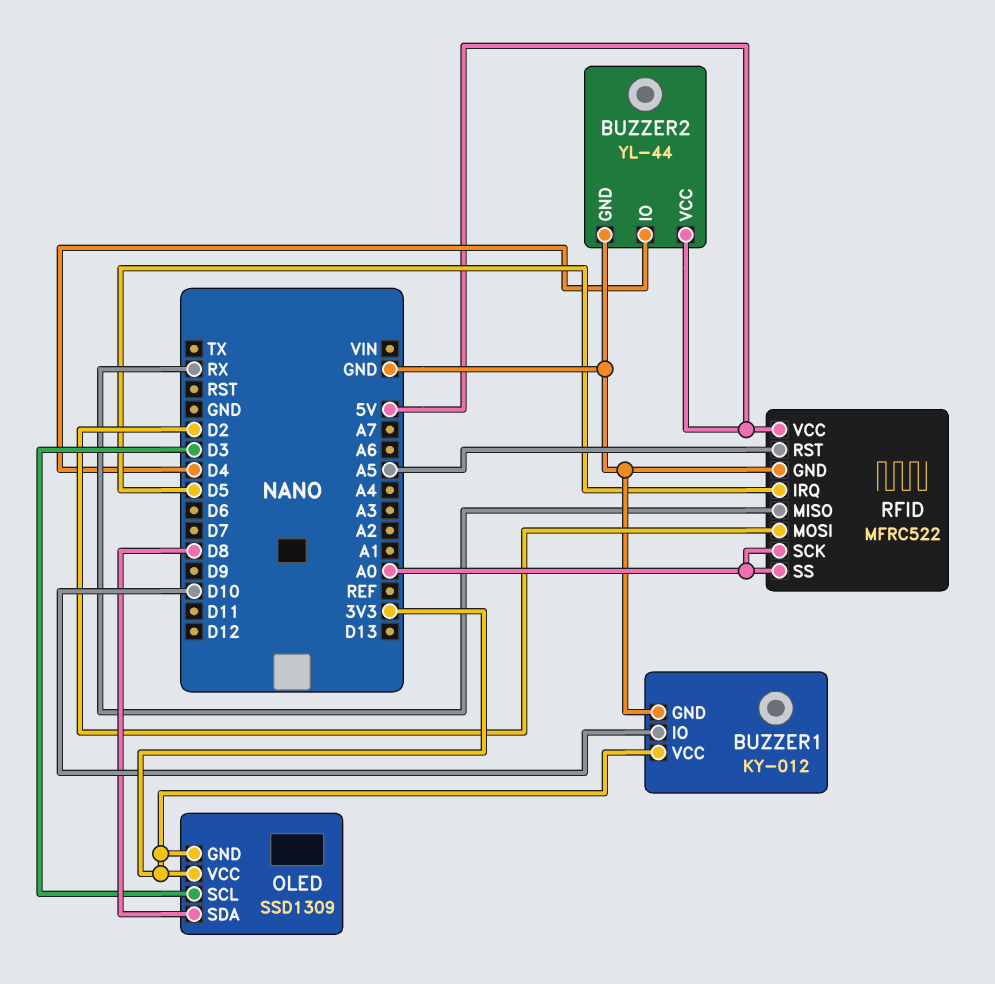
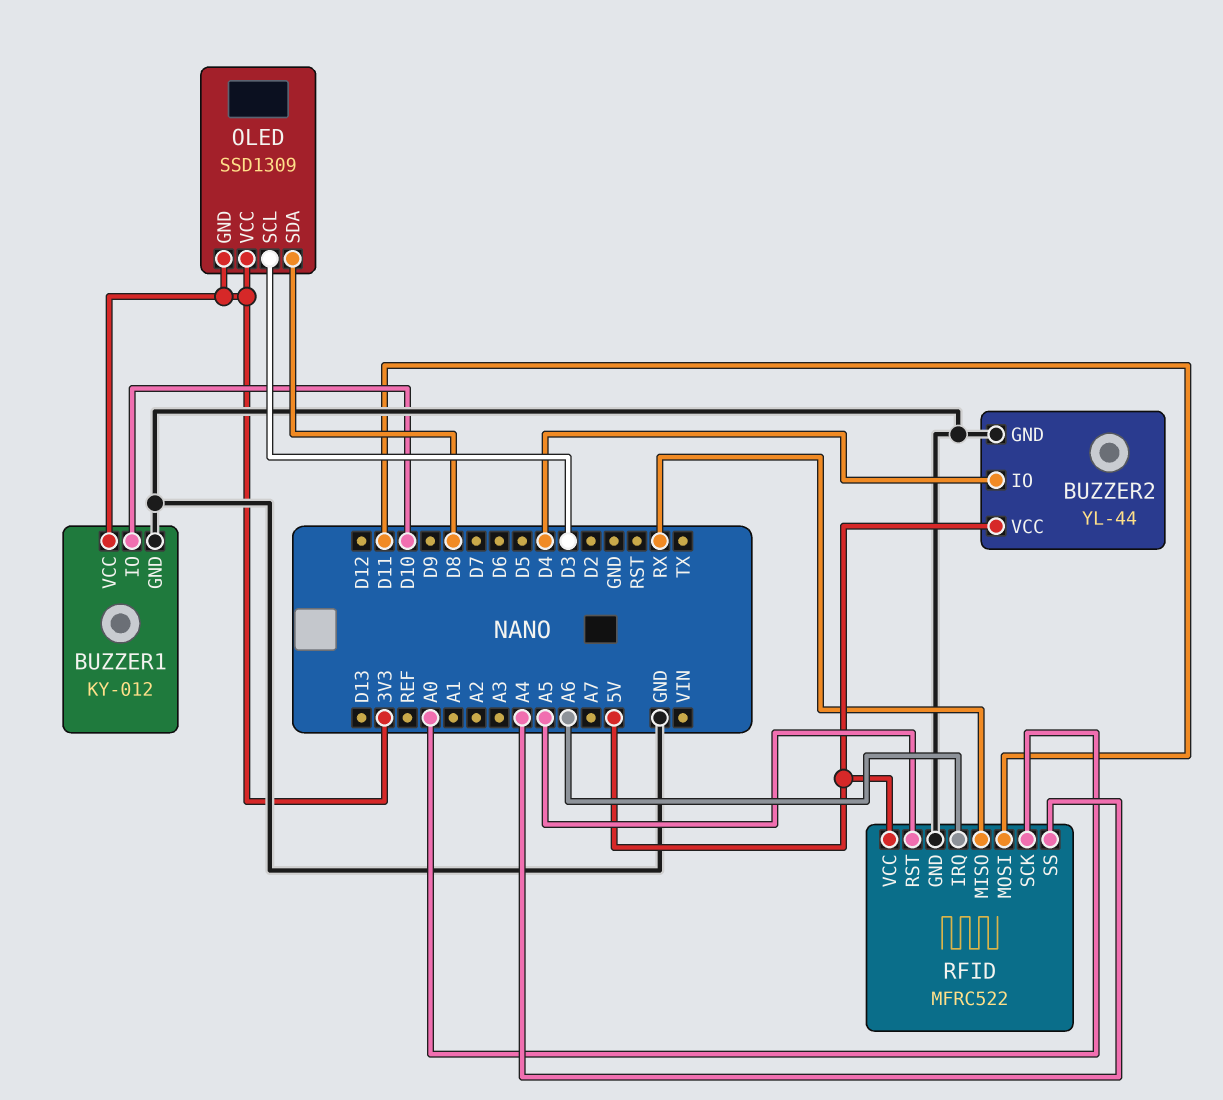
RFID pin IRQ: D5 -> A6
RFID pin MOSI: D2 -> D11
RFID pin SS: A0 -> A4

